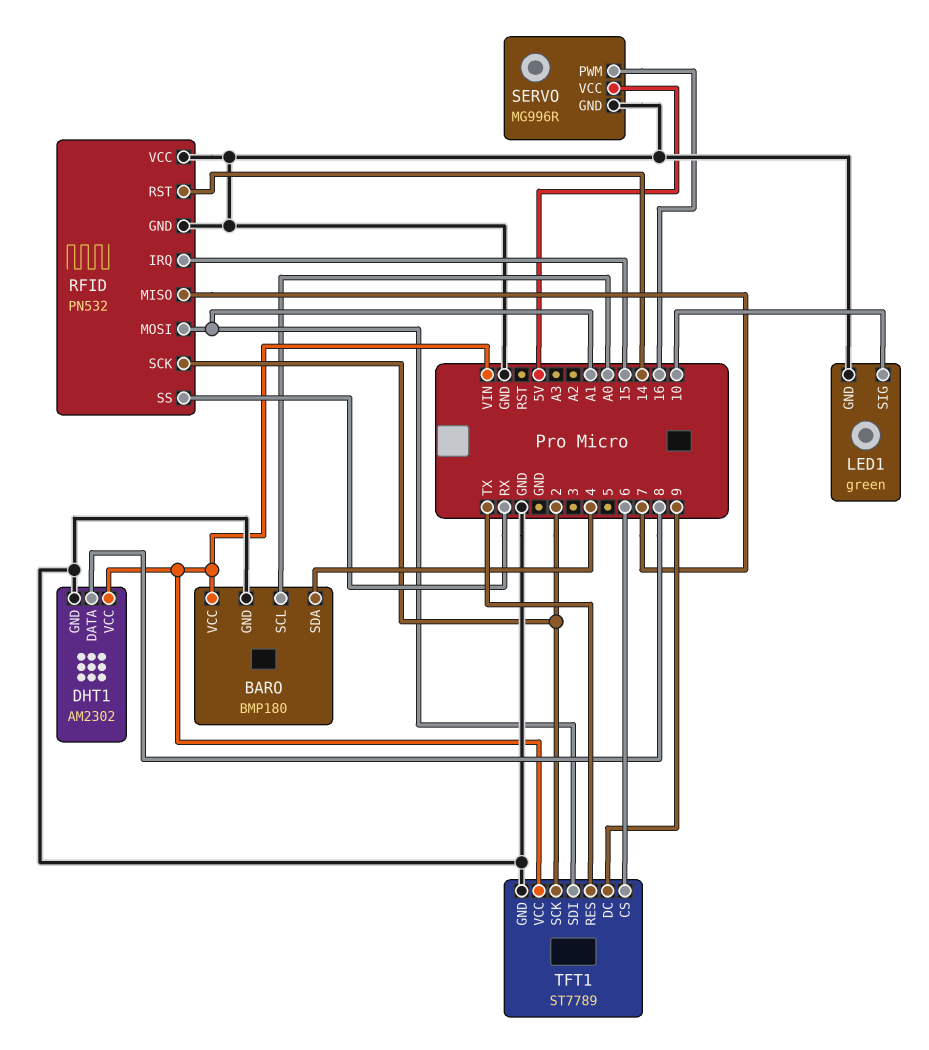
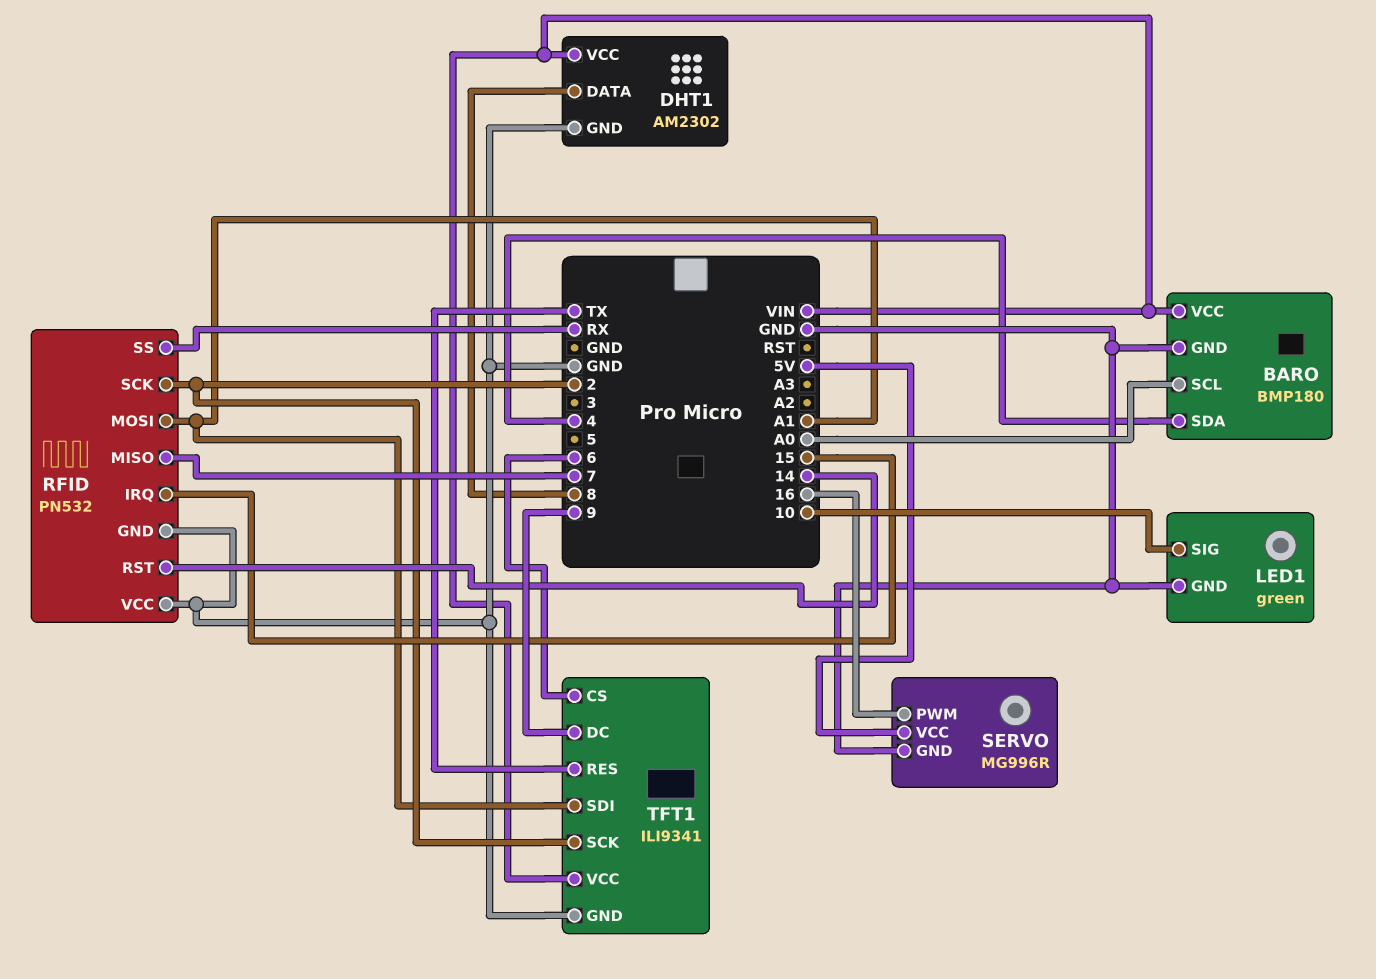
TFT1: ST7789 -> ILI9341

